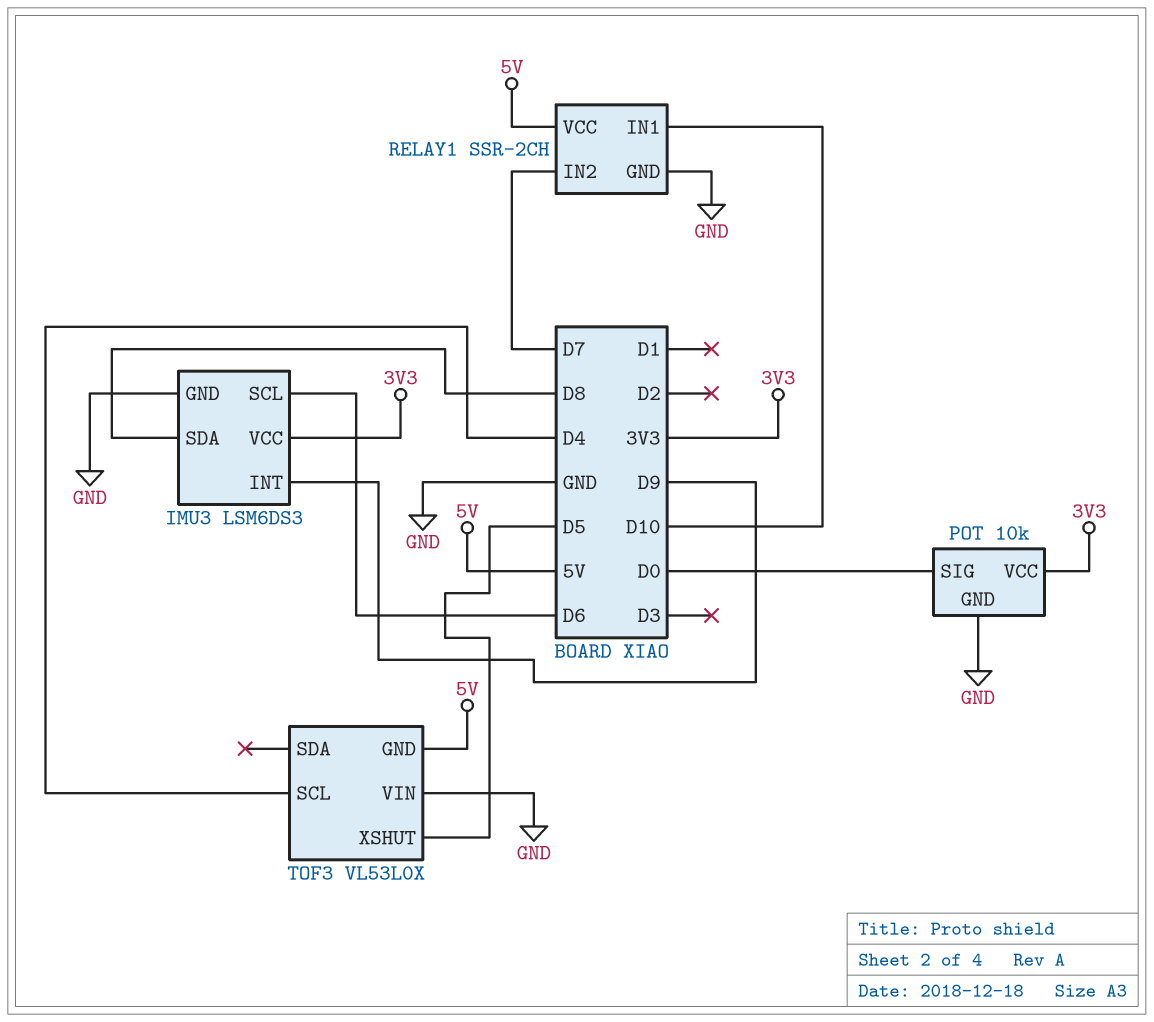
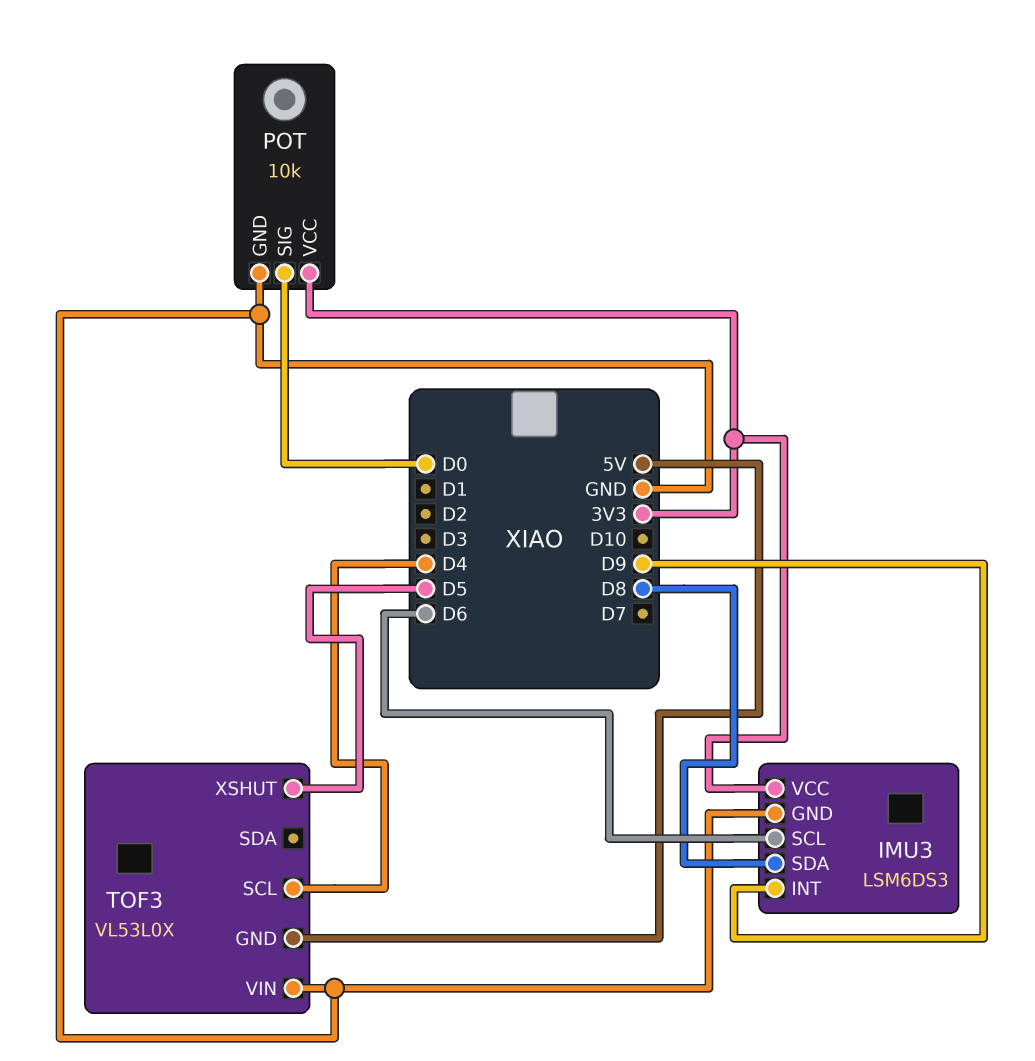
RELAY1: SSR-2CH -> none
RELAY1 pin GND: GND -> none
RELAY1 pin IN1: D10 -> none
RELAY1 pin IN2: D7 -> none
RELAY1 pin VCC: 5V -> none

